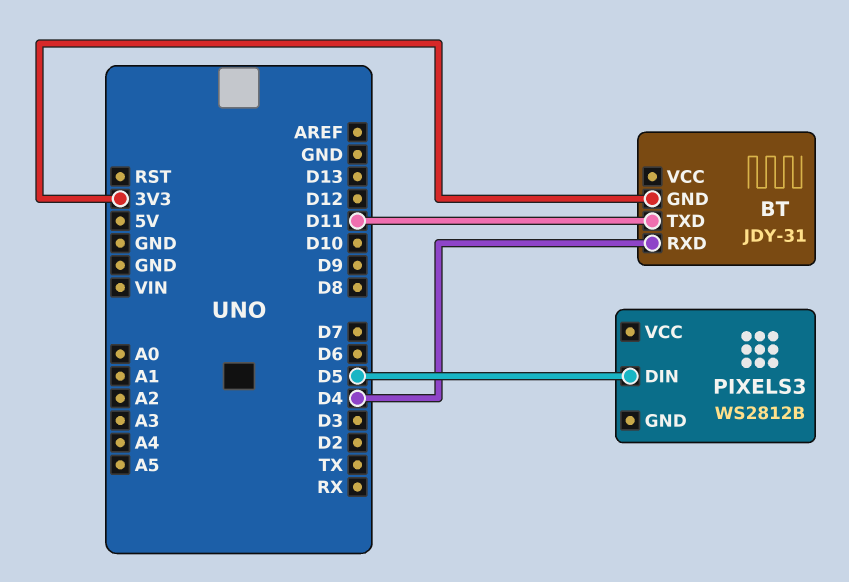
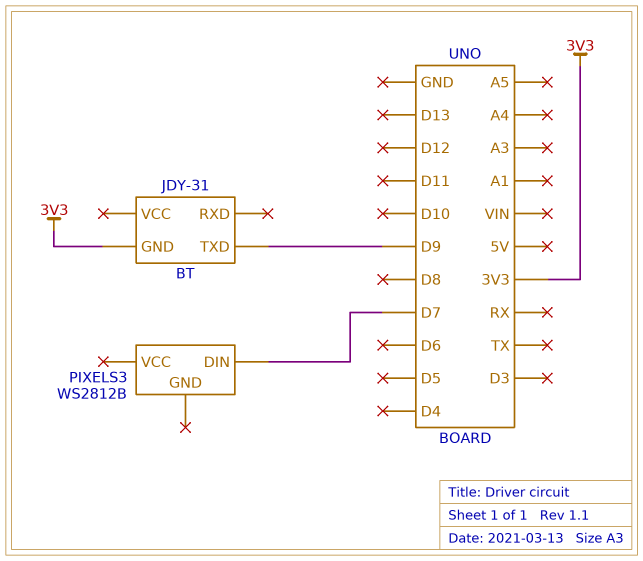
BT pin RXD: D4 -> none
BT pin TXD: D11 -> D9
PIXELS3 pin DIN: D5 -> D7

